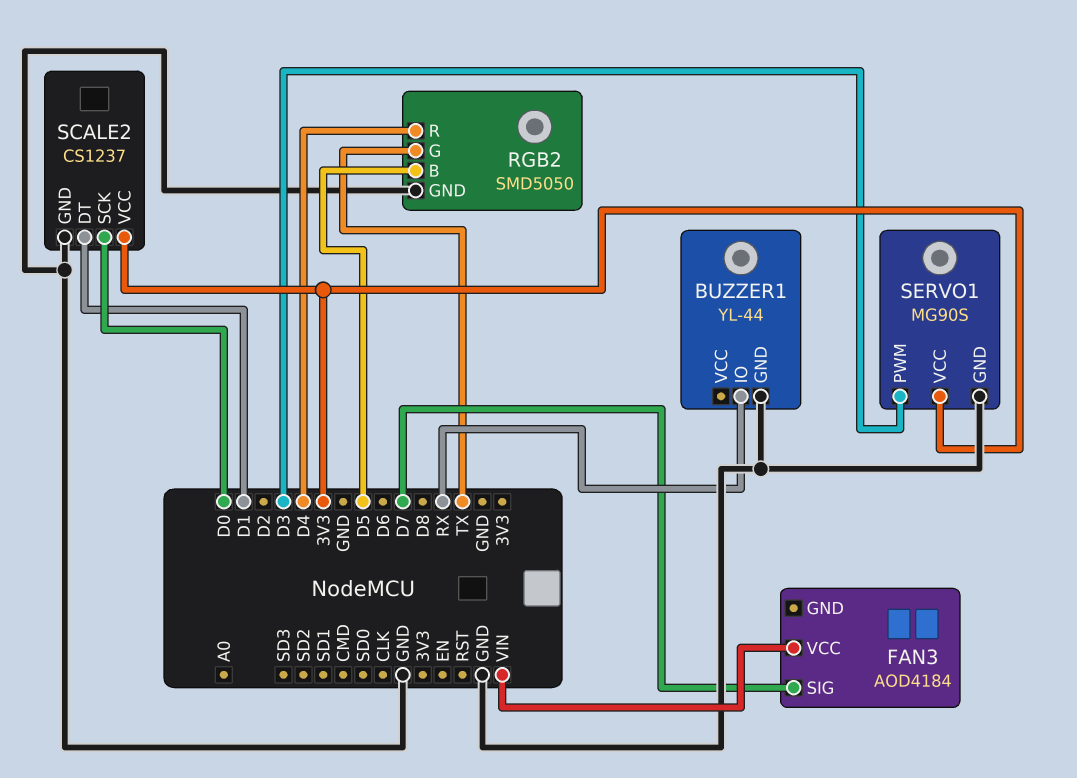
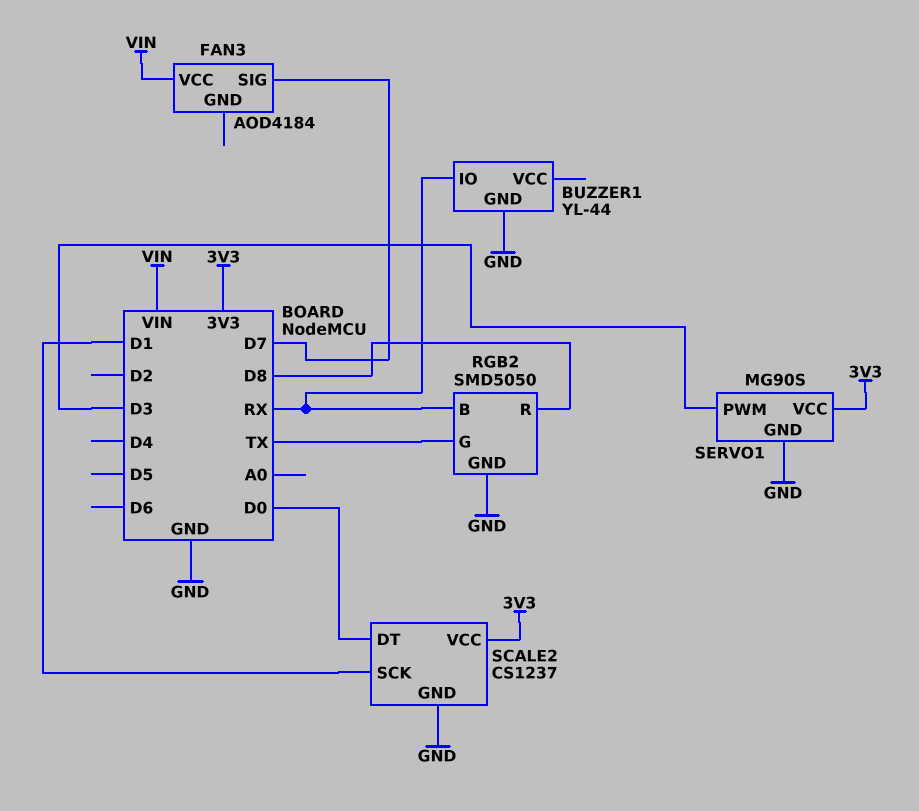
RGB2 pin B: D5 -> RX
RGB2 pin R: D4 -> D8
SCALE2 pin DT: D1 -> D0
SCALE2 pin SCK: D0 -> D1

